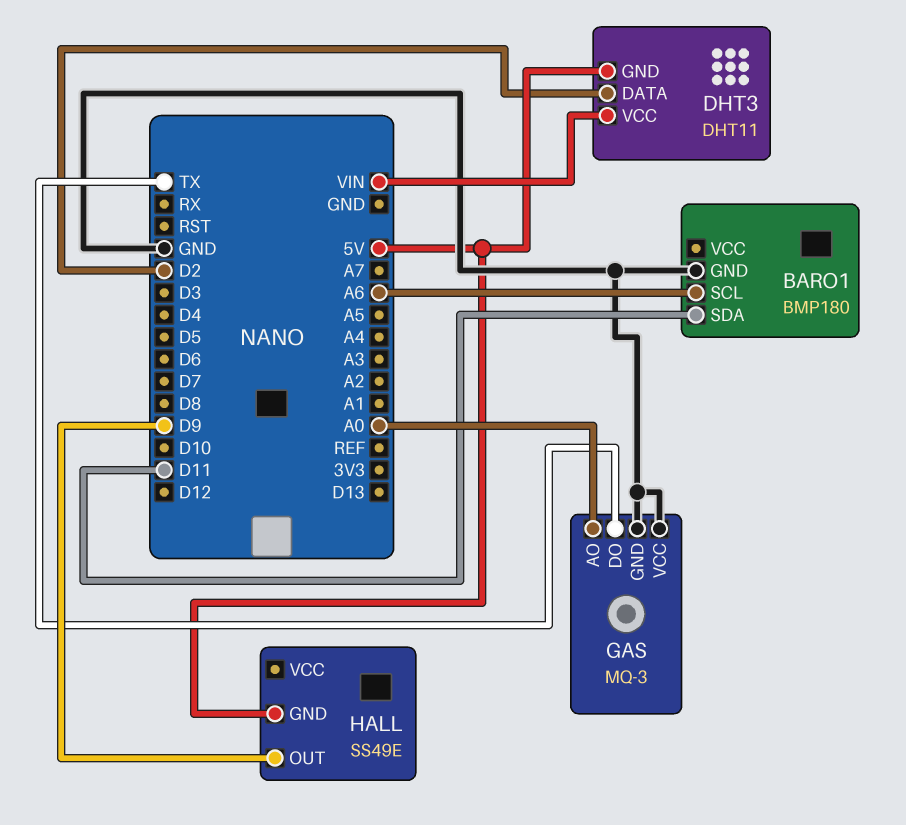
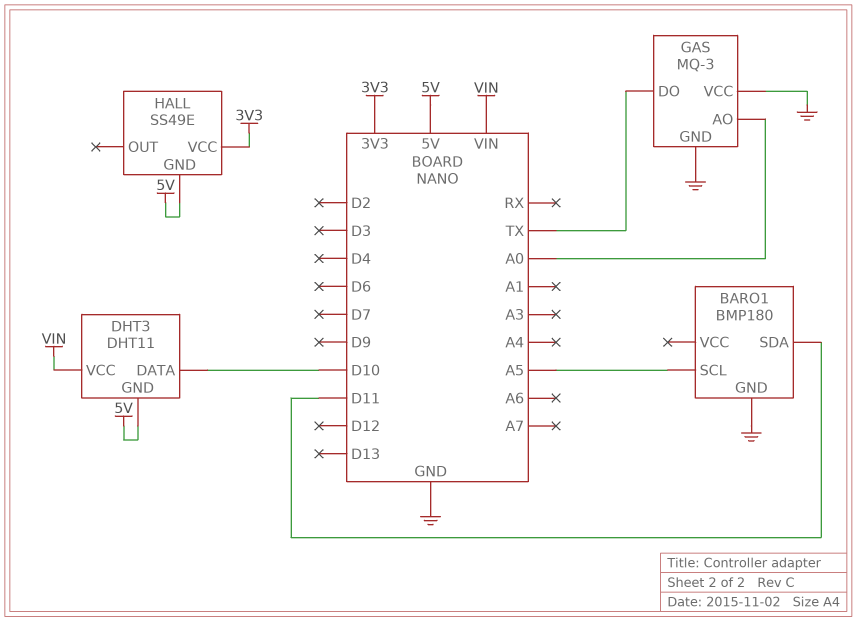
BARO1 pin SCL: A6 -> A5
DHT3 pin DATA: D2 -> D10
HALL pin OUT: D9 -> none
HALL pin VCC: none -> 3V3

